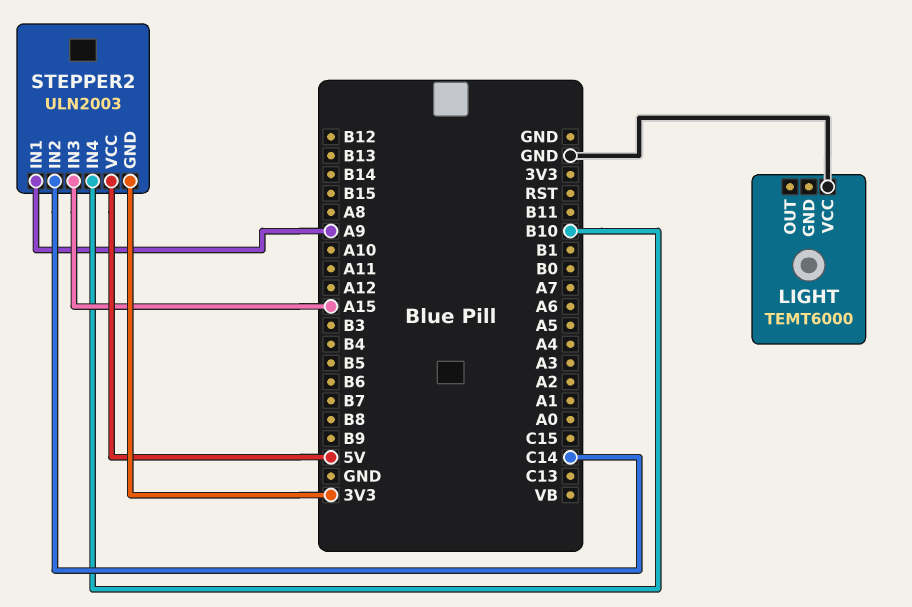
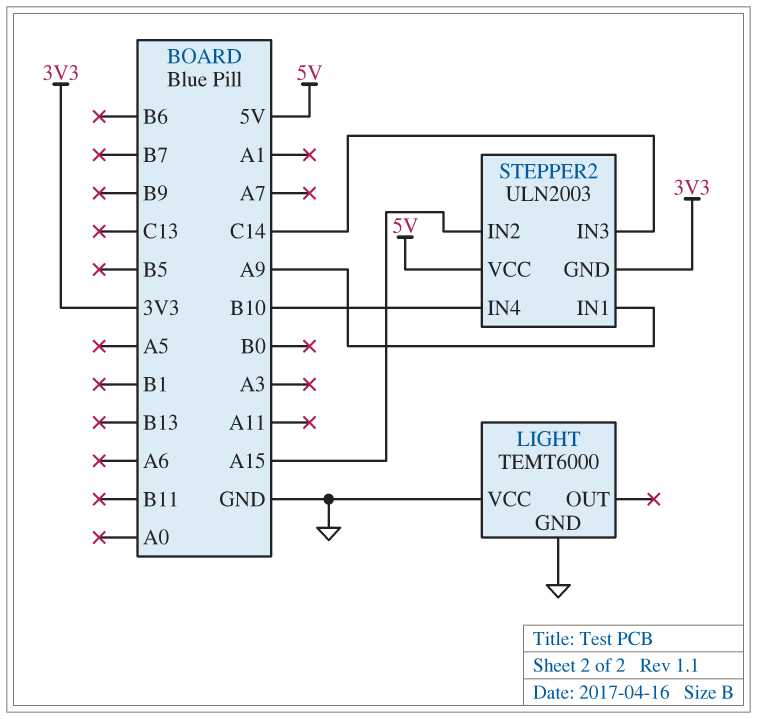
LIGHT pin GND: none -> GND
STEPPER2 pin IN2: C14 -> A15
STEPPER2 pin IN3: A15 -> C14

